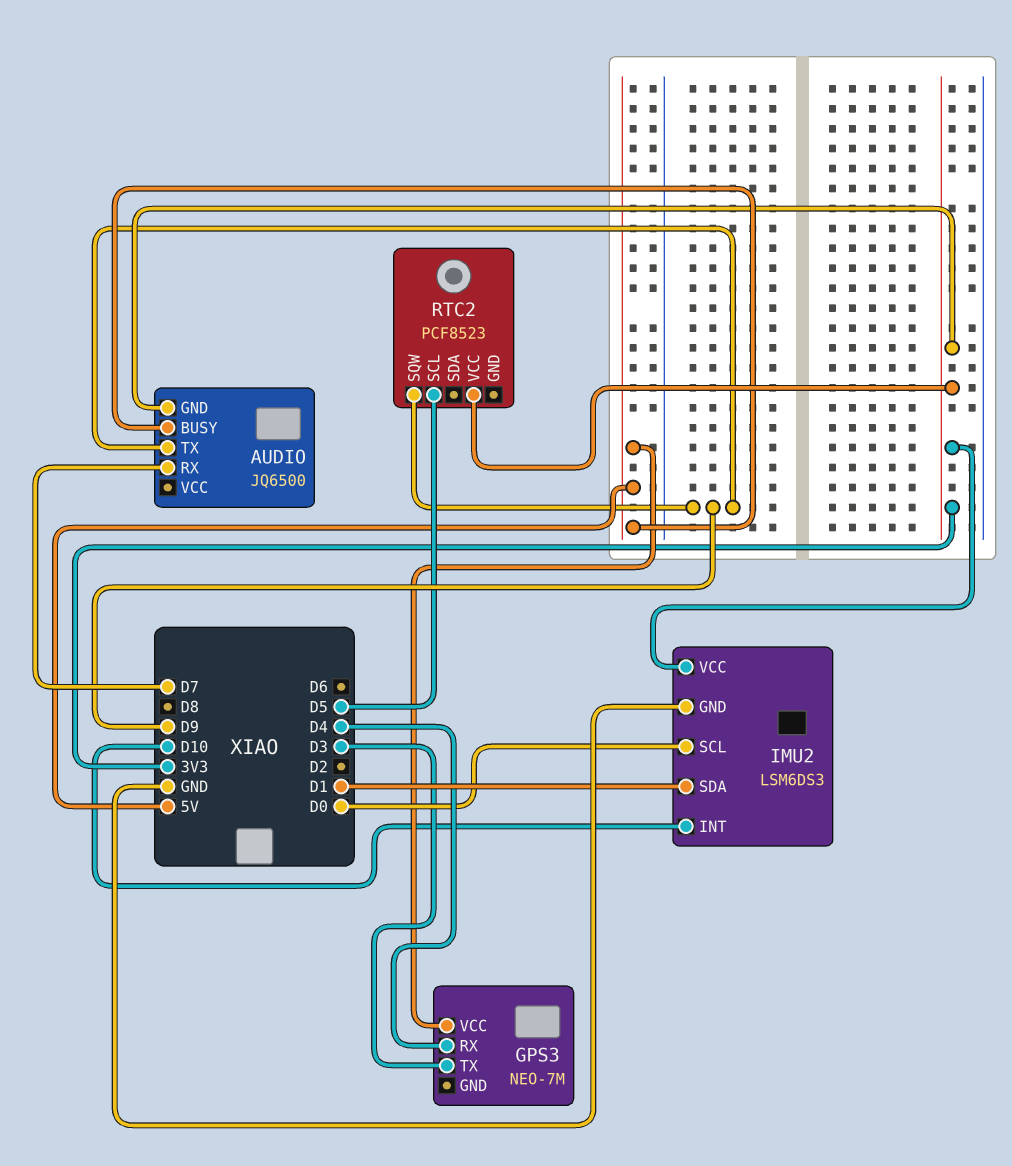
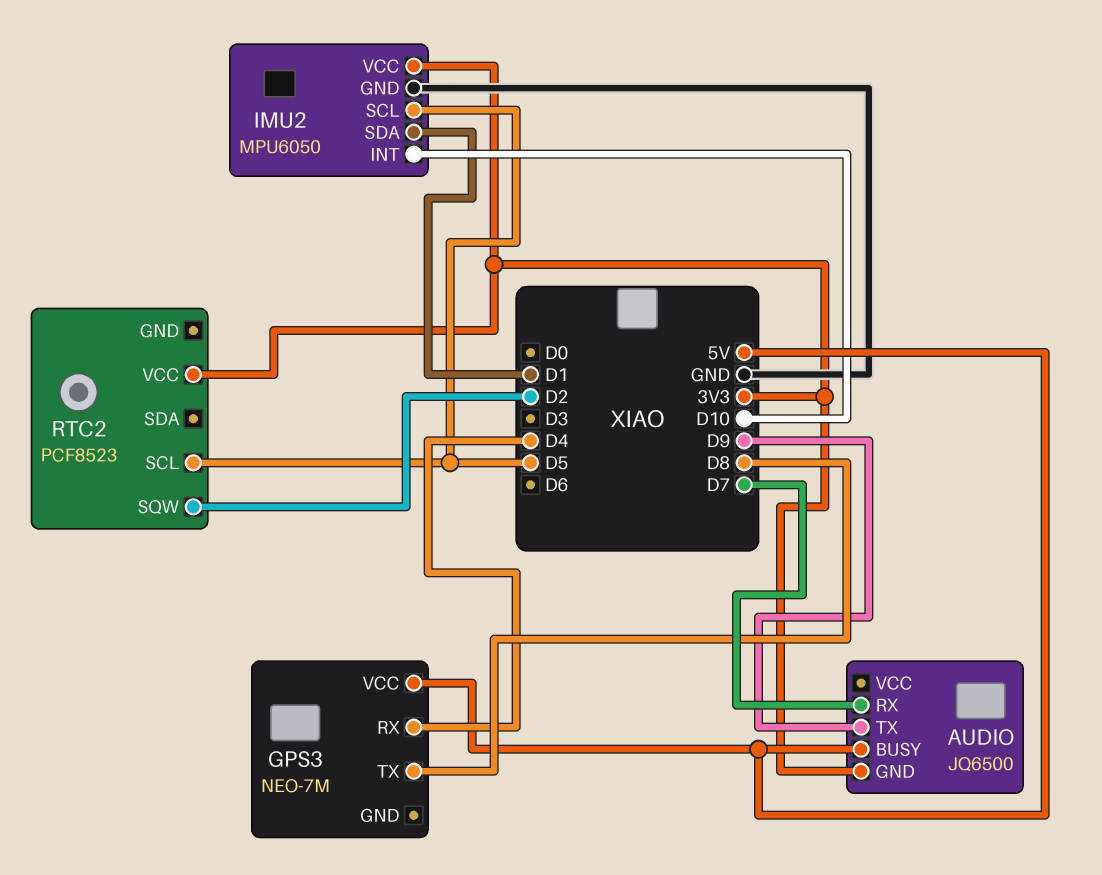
GPS3 pin TX: D3 -> D8
IMU2: LSM6DS3 -> MPU6050
IMU2 pin SCL: D0 -> D5
RTC2 pin SQW: D9 -> D2

